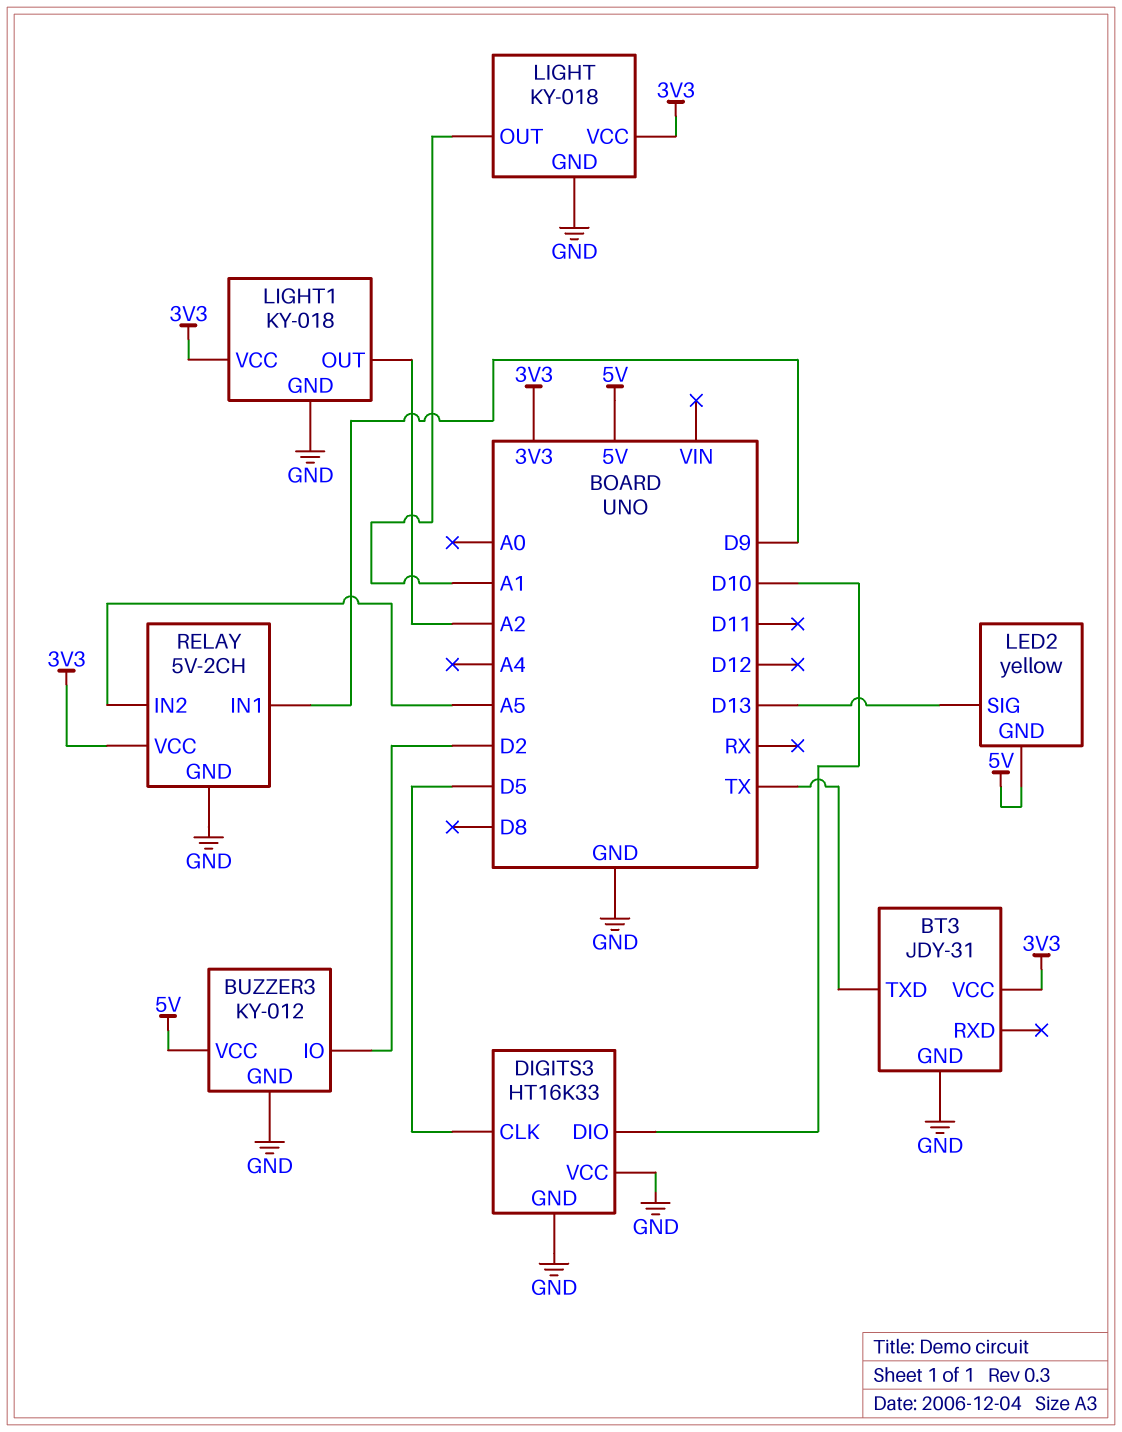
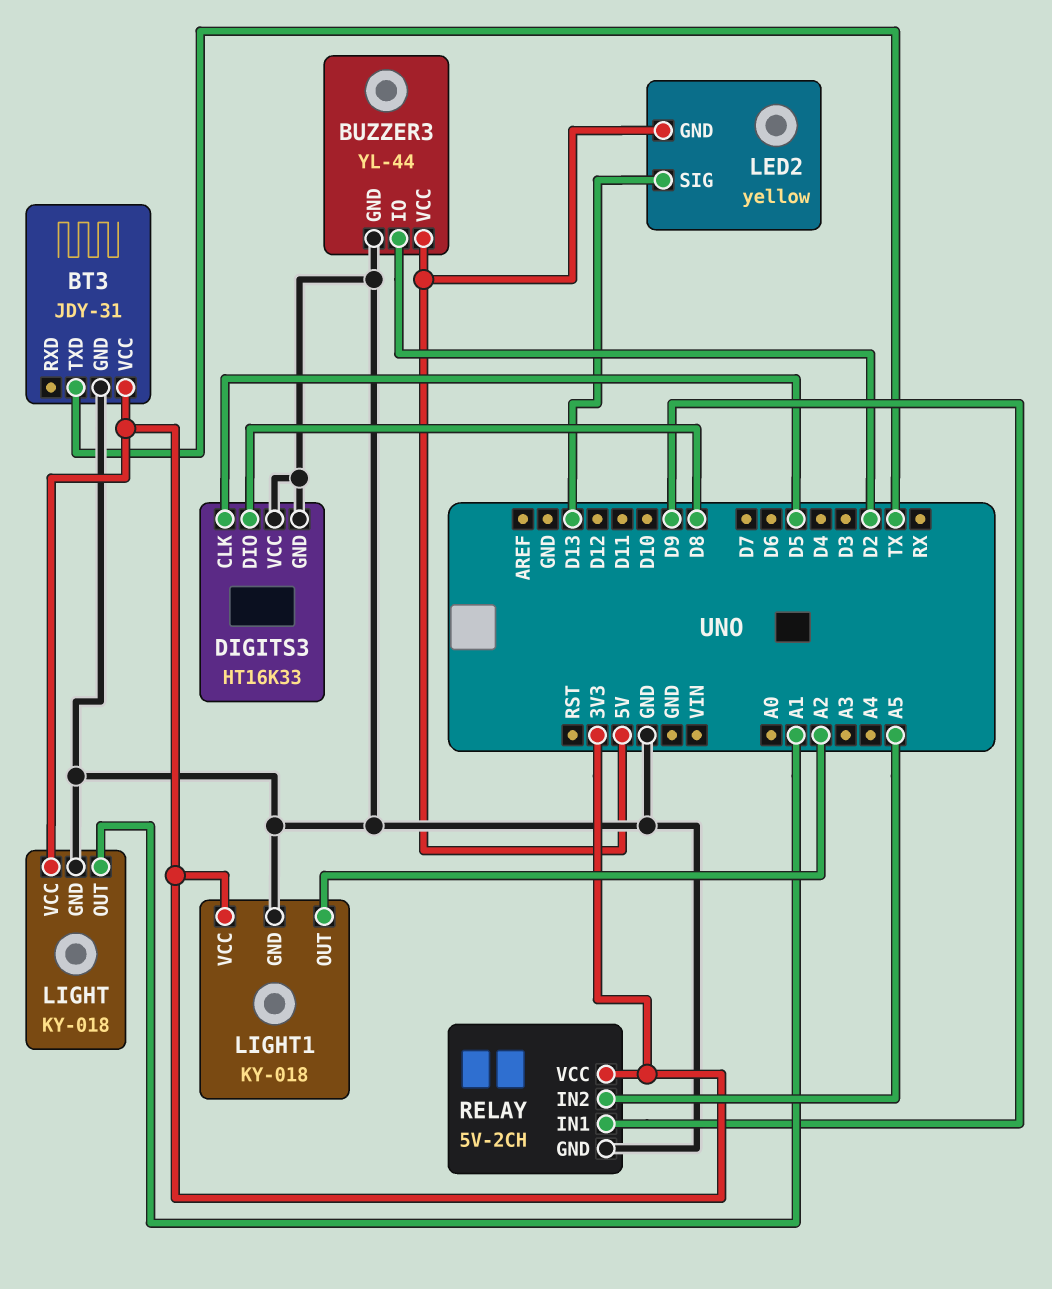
BUZZER3: KY-012 -> YL-44
DIGITS3 pin DIO: D10 -> D8

